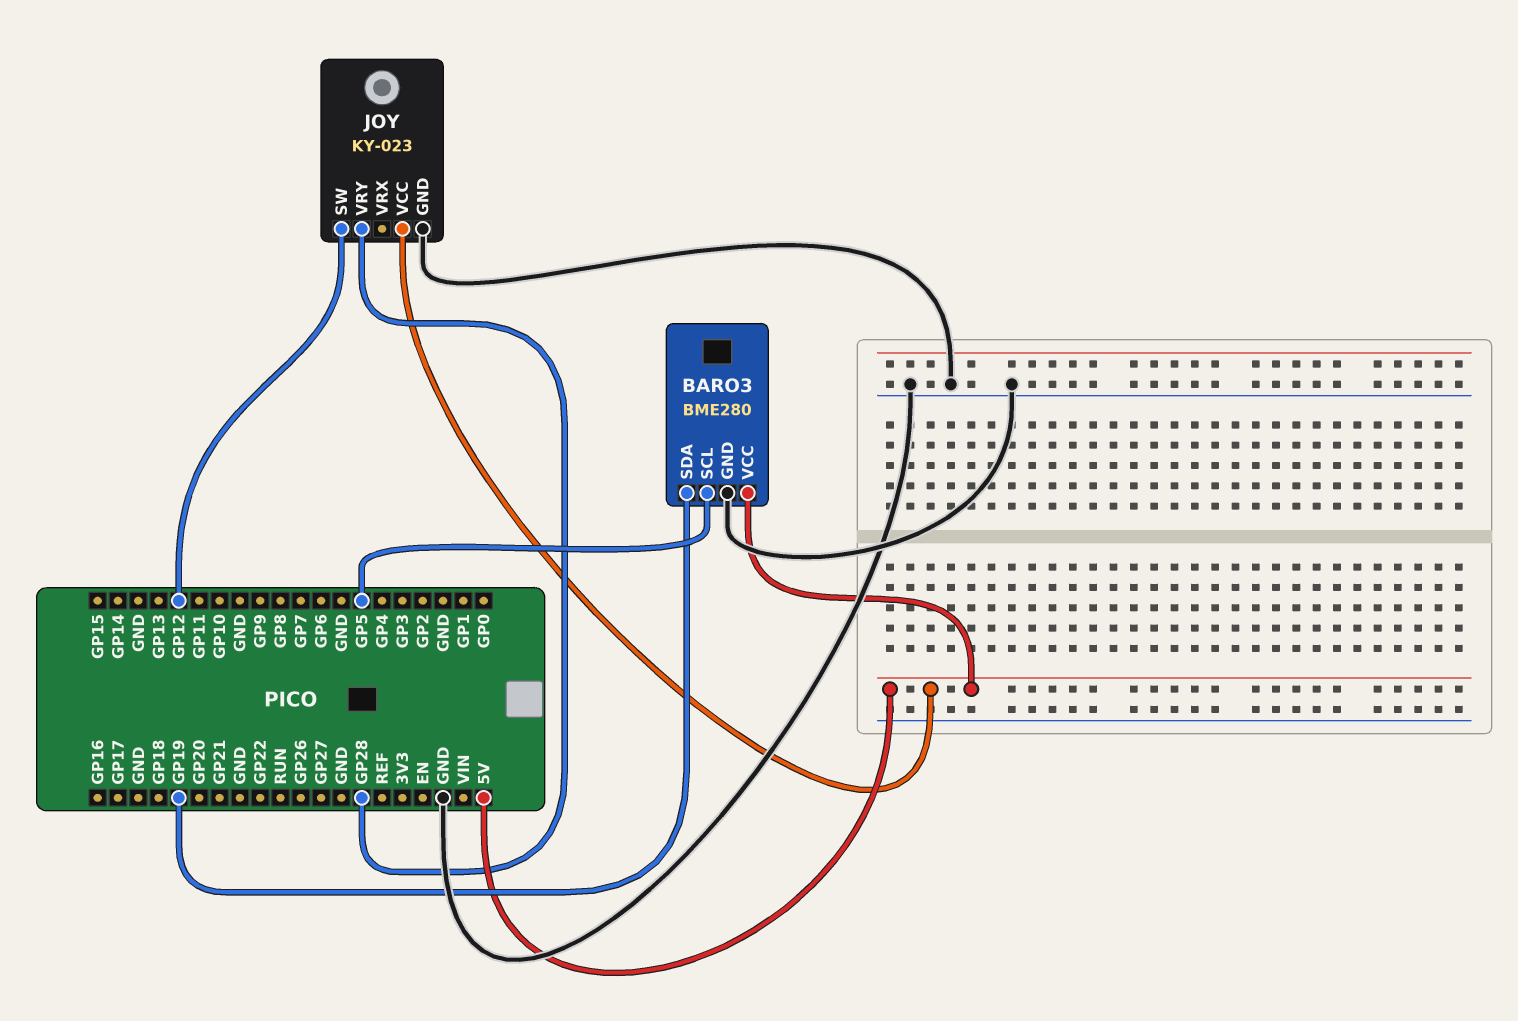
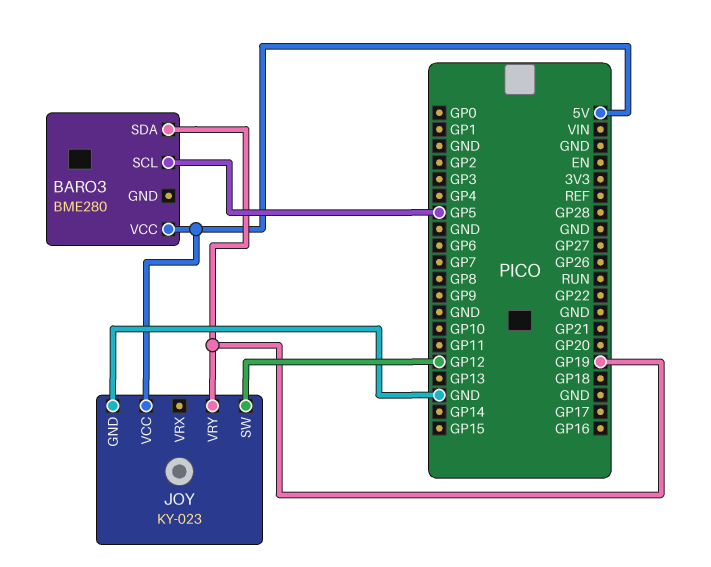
BARO3 pin GND: GND -> none
JOY pin VRY: GP28 -> GP19

